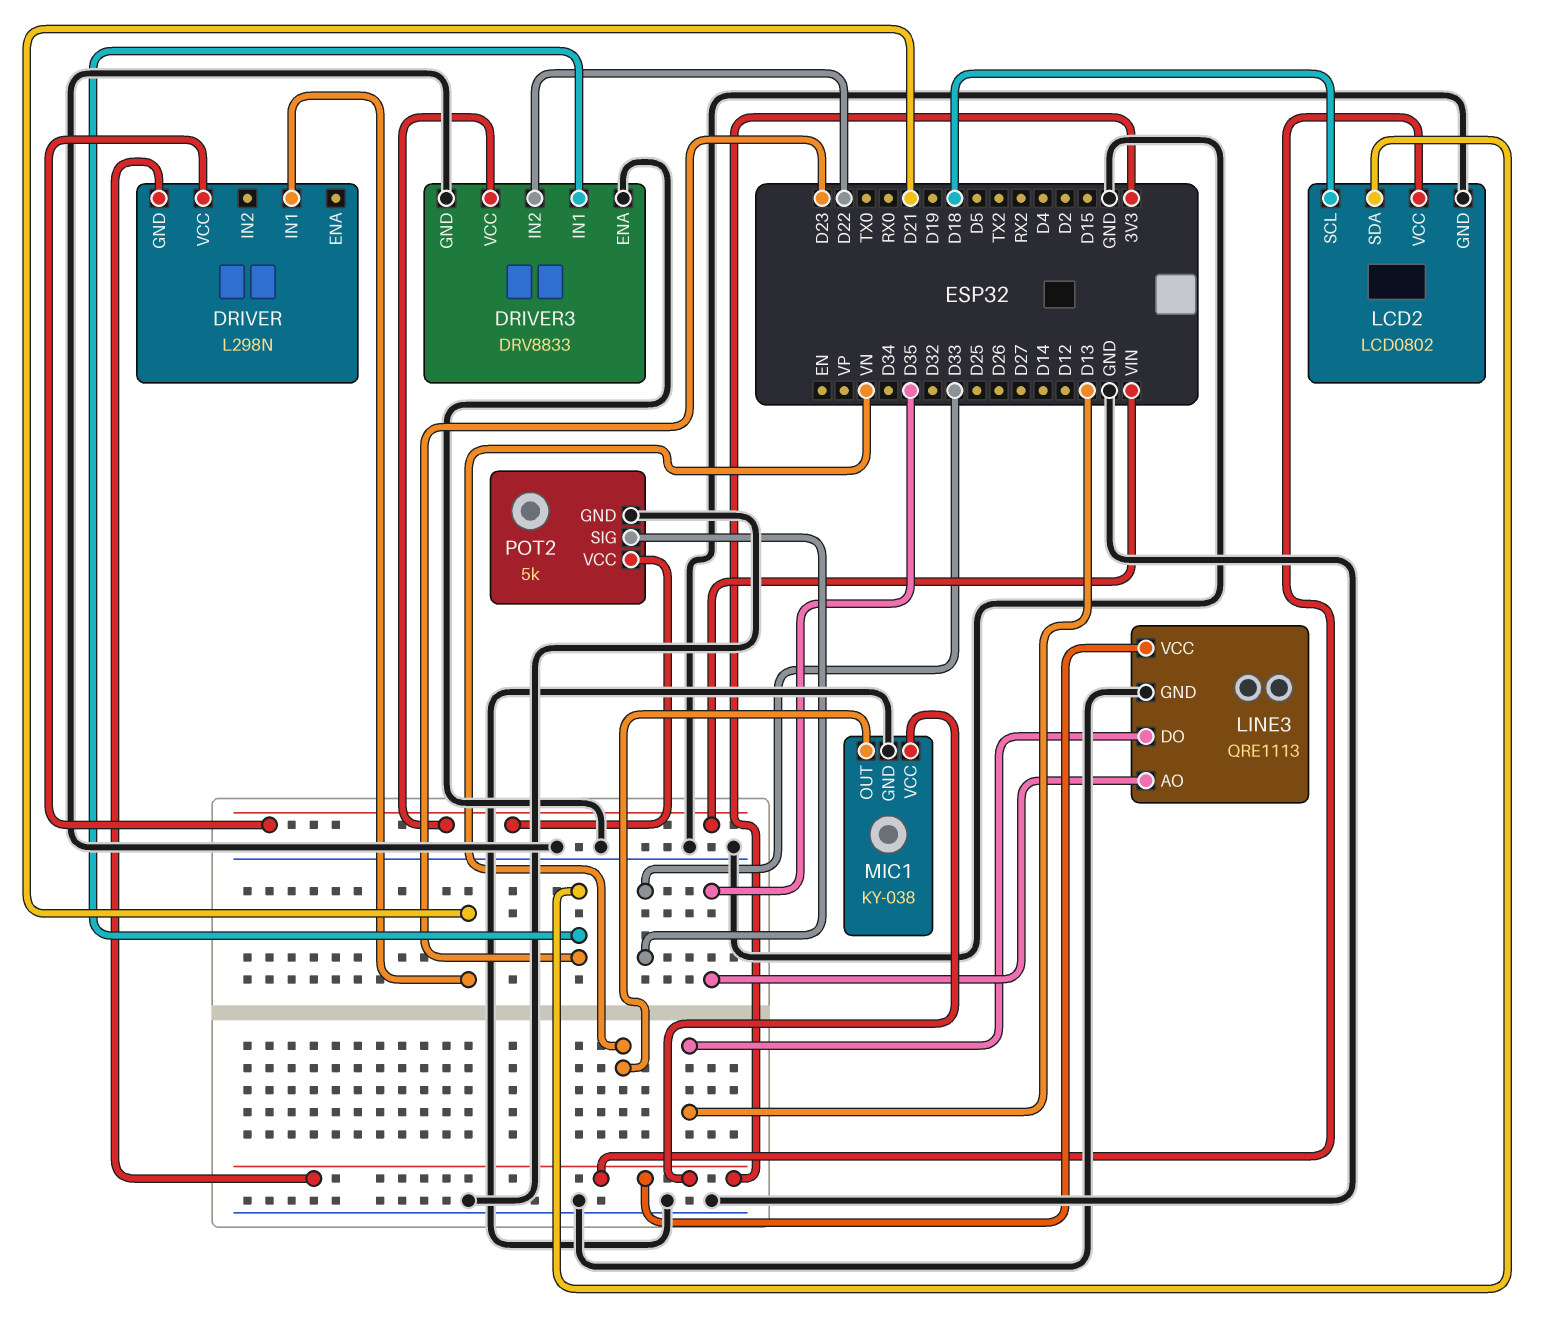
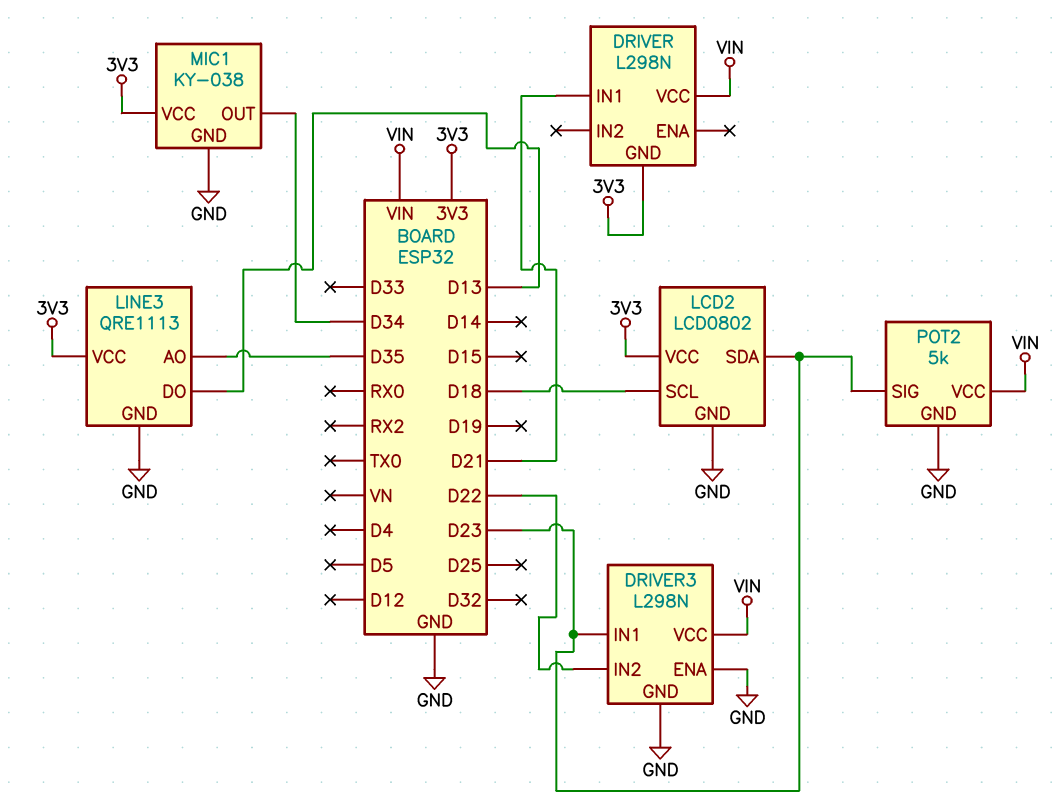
DRIVER3: DRV8833 -> L298N
MIC1 pin OUT: VN -> D34
POT2 pin SIG: D33 -> D23

